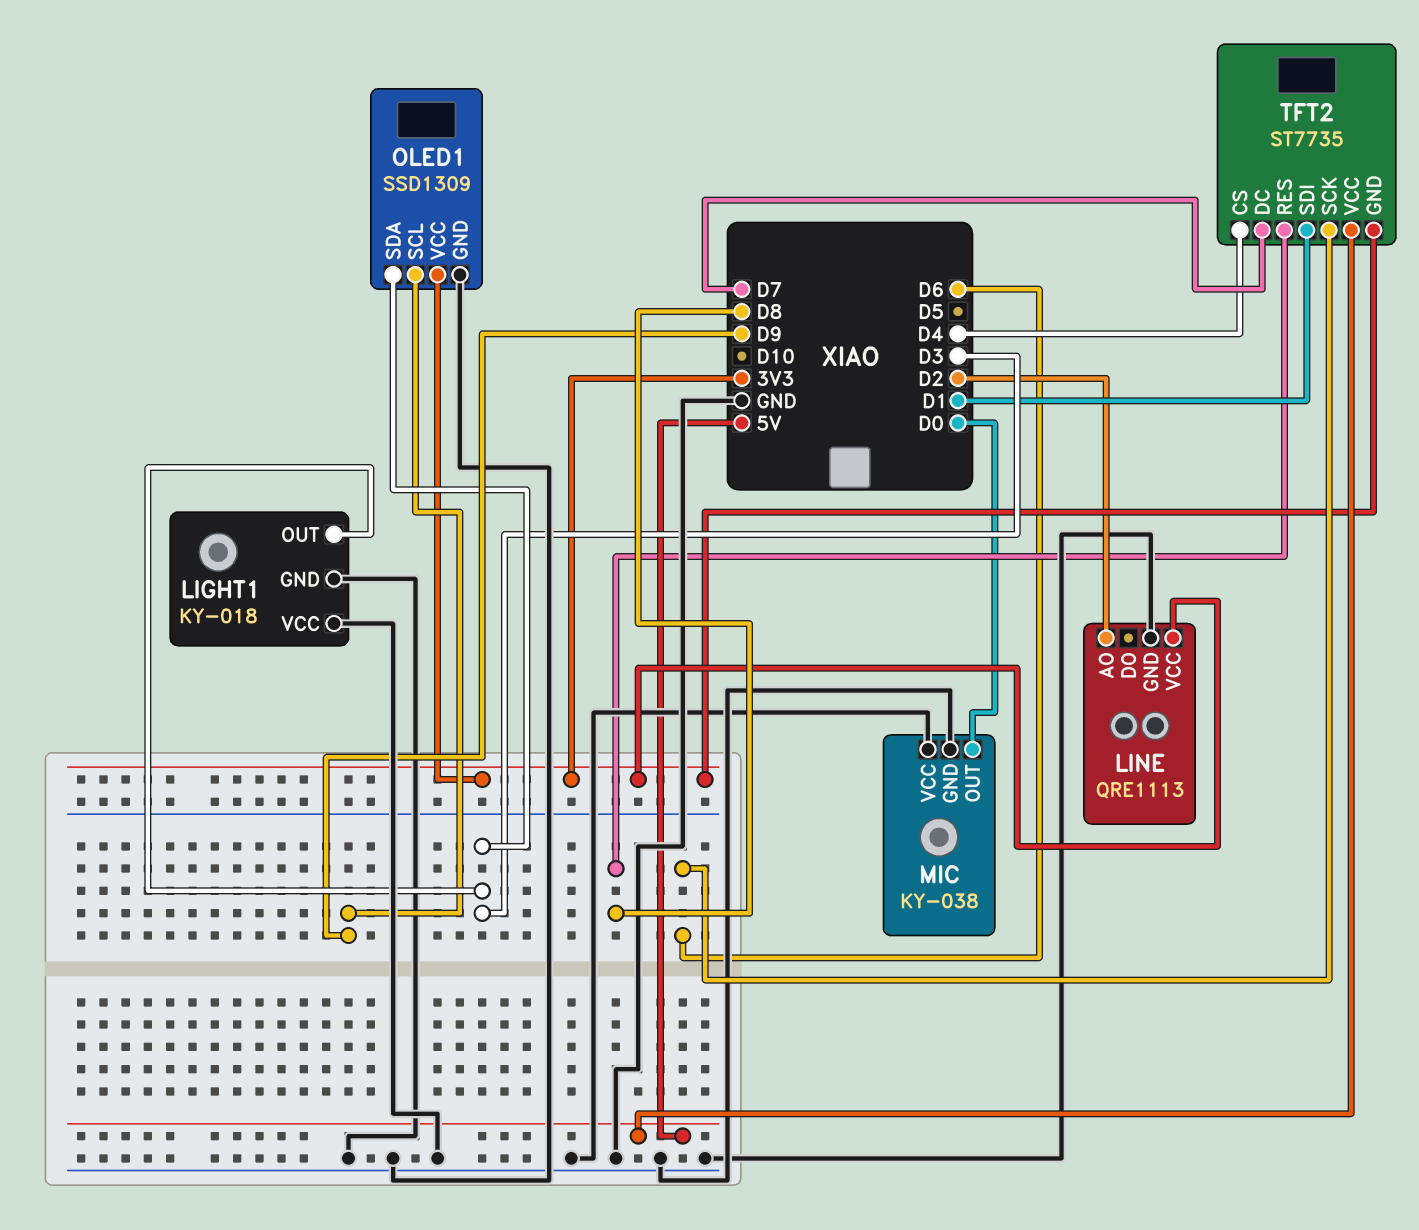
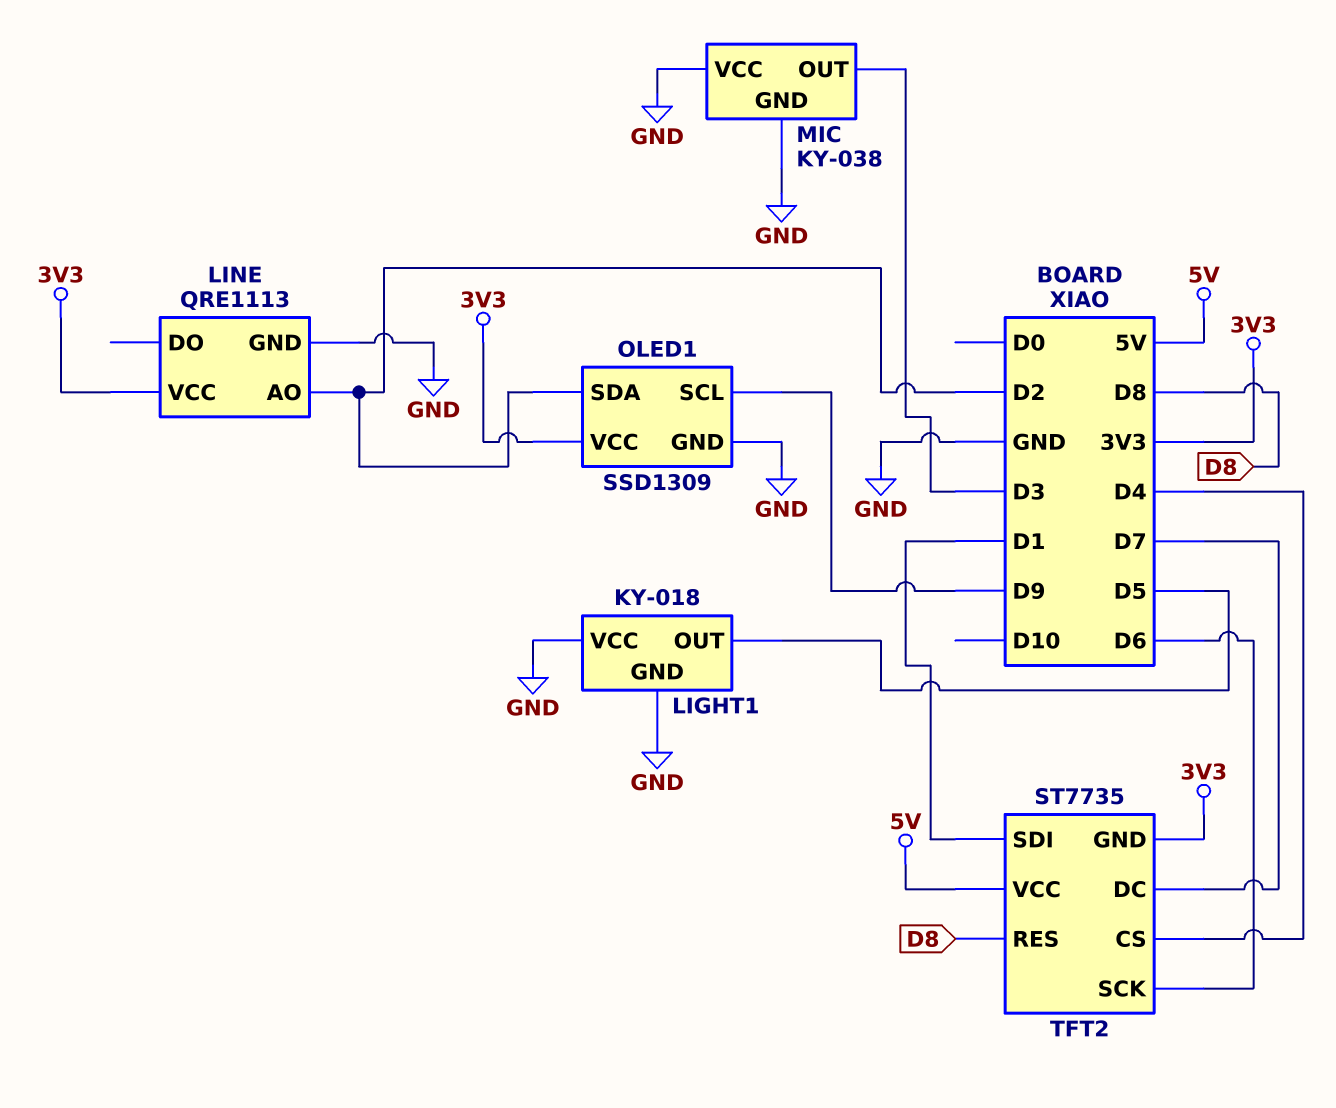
LIGHT1 pin OUT: D3 -> D5
MIC pin OUT: D0 -> D3
OLED1 pin SDA: D3 -> D2

